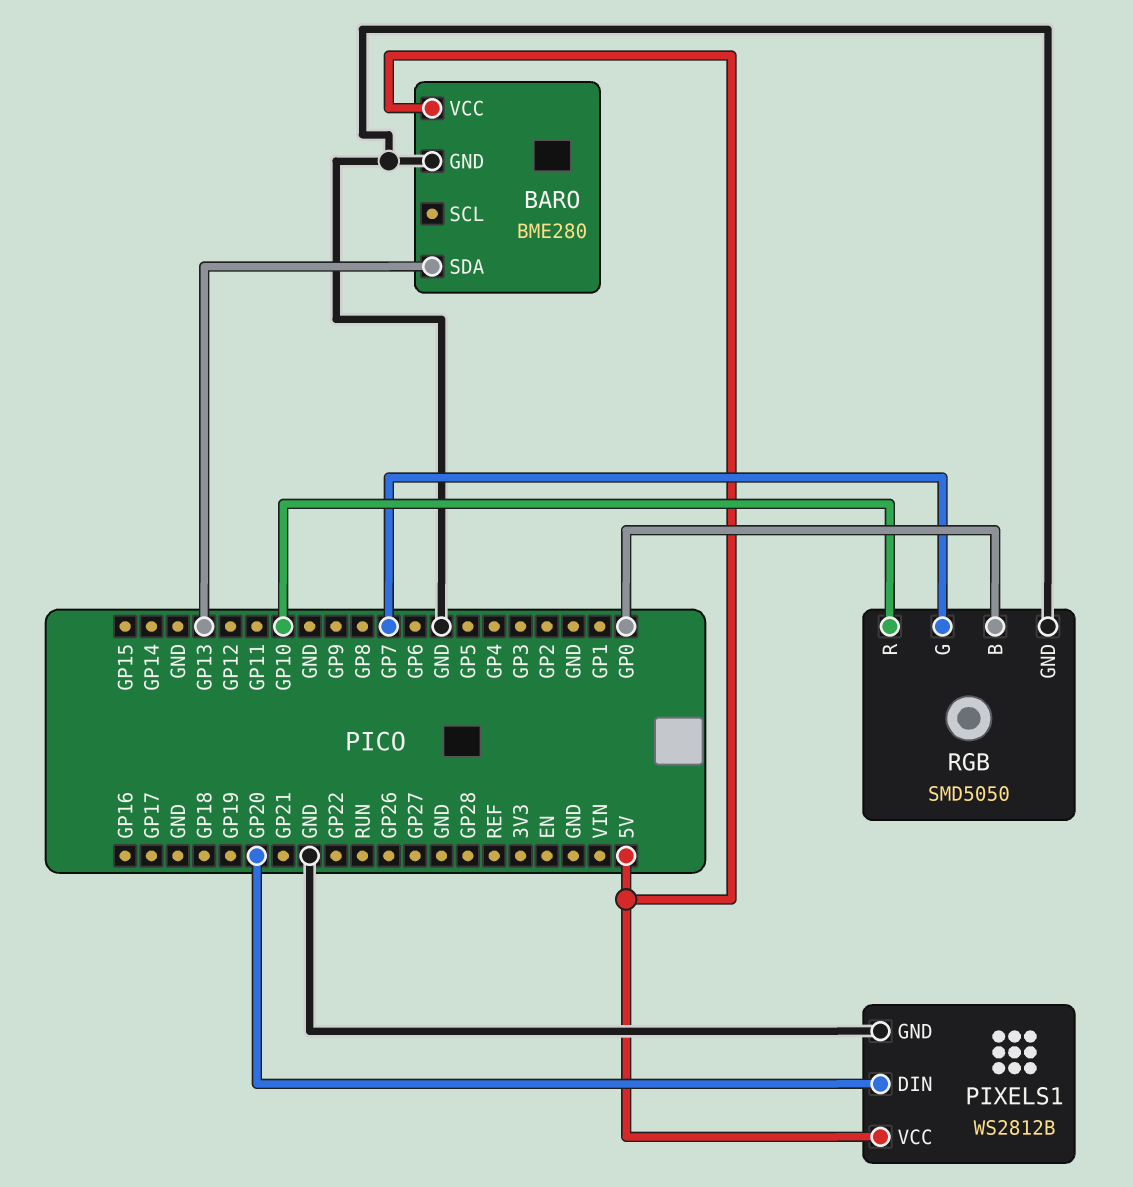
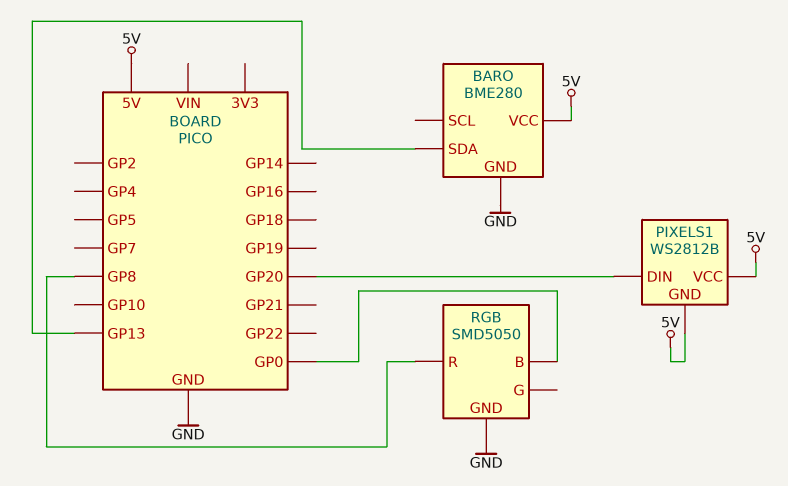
PIXELS1 pin GND: GND -> 5V
RGB pin G: GP7 -> none
RGB pin R: GP10 -> GP8

